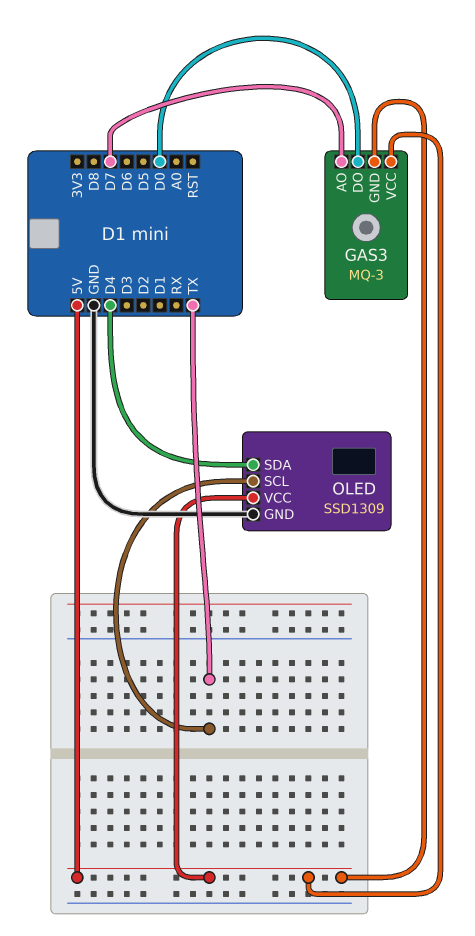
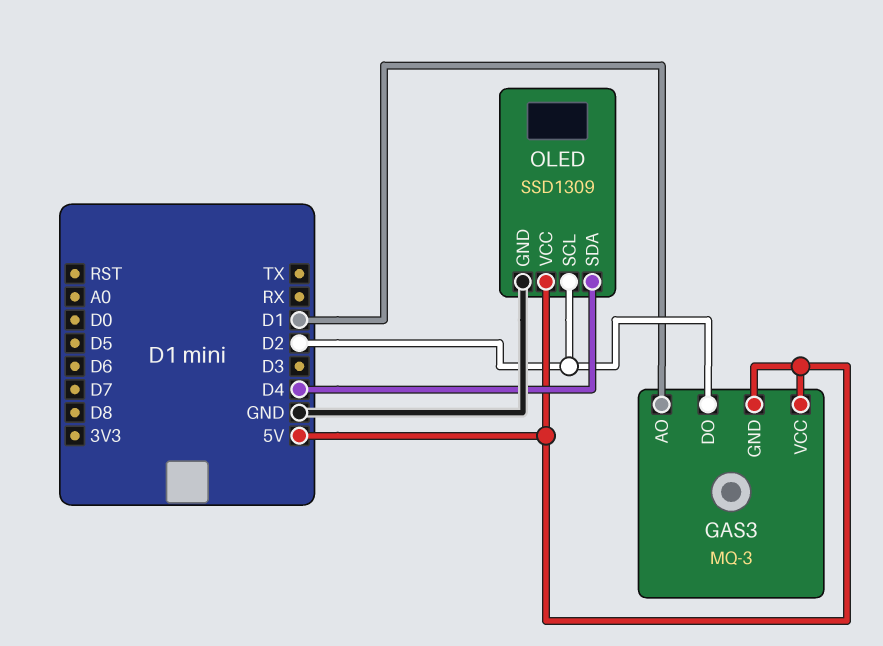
GAS3 pin AO: D7 -> D1
GAS3 pin DO: D0 -> D2
OLED pin SCL: TX -> D2

